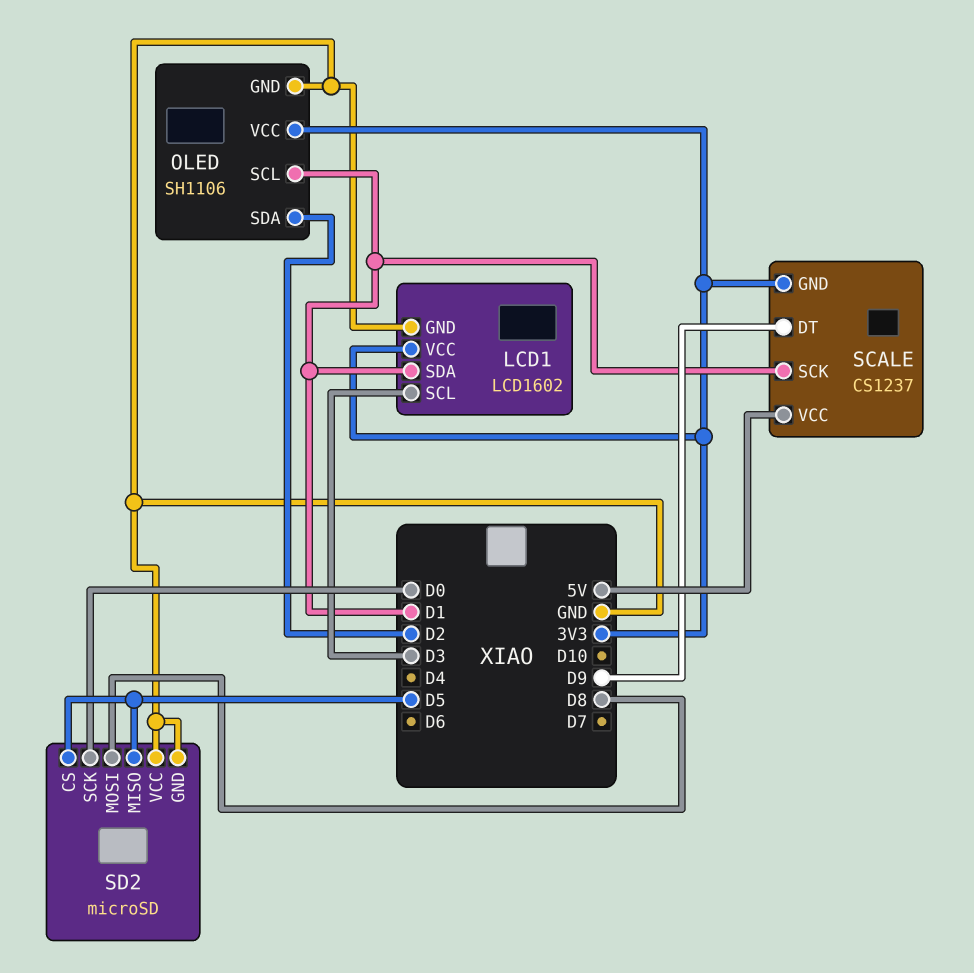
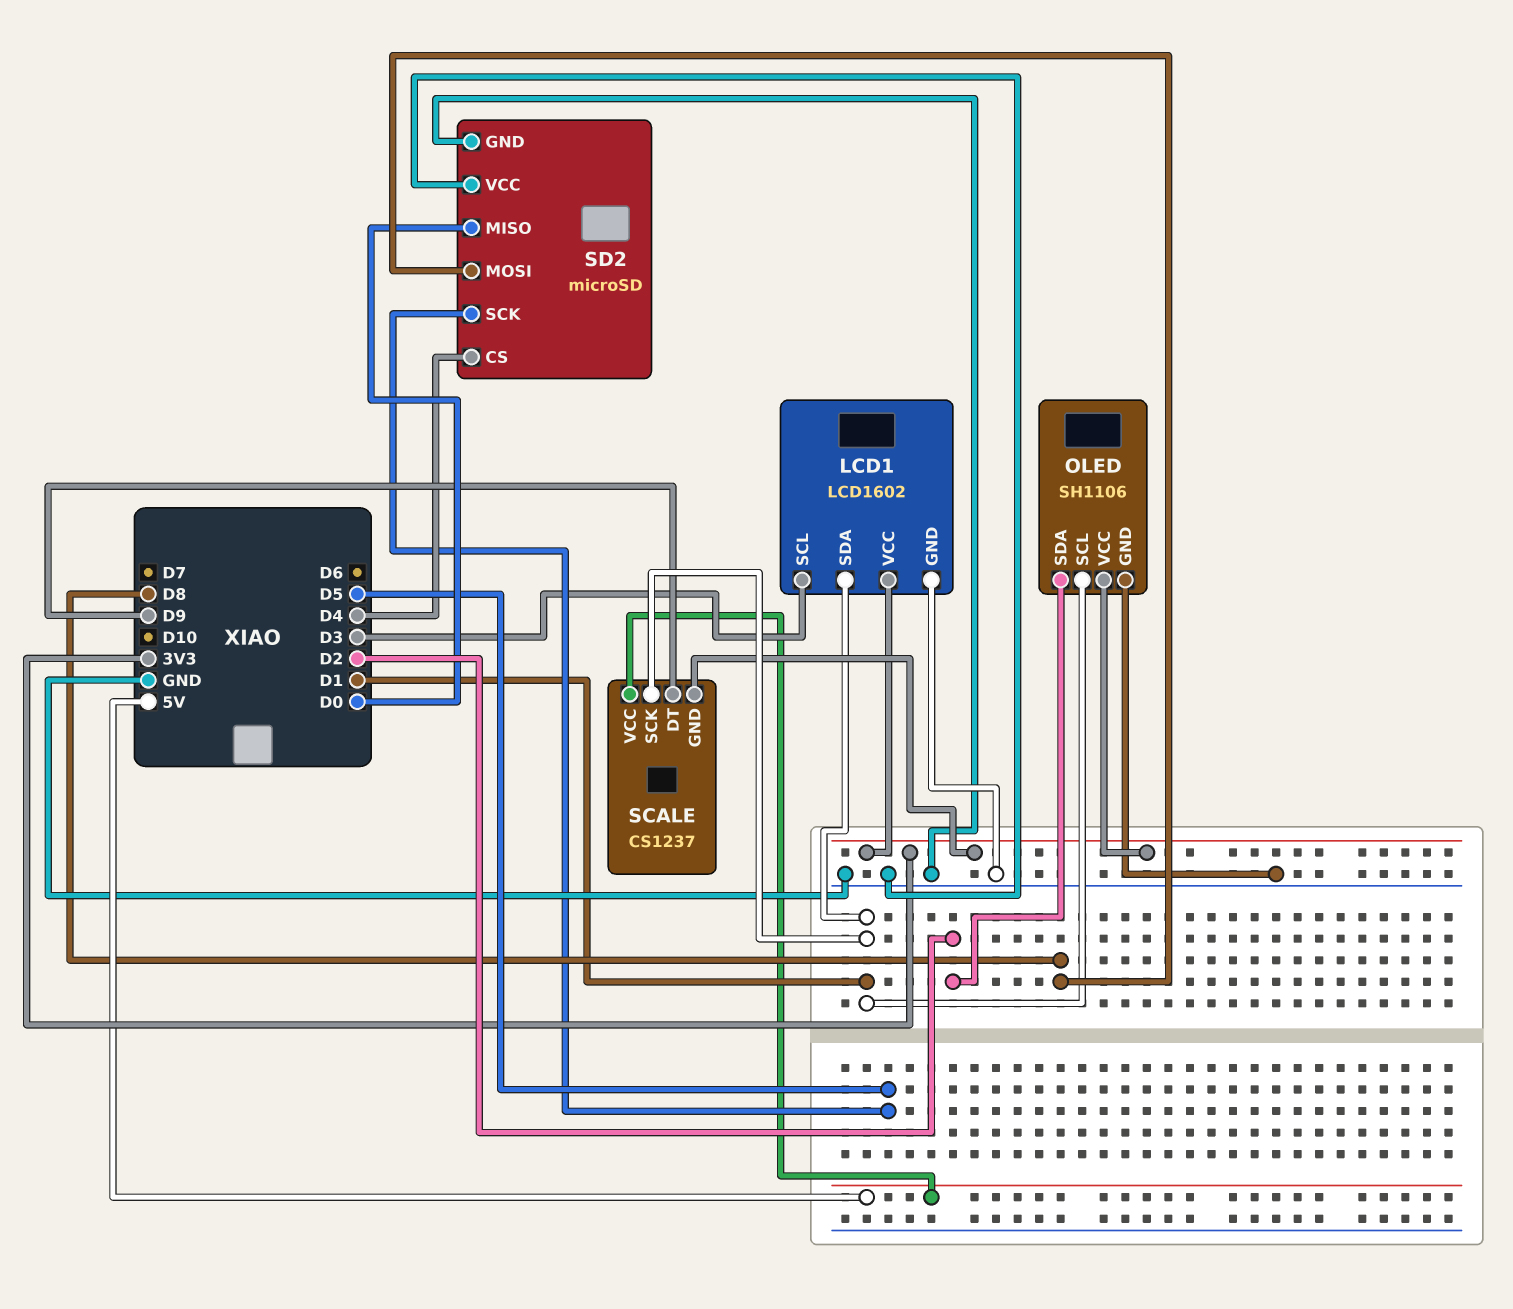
SD2 pin CS: D5 -> D4
SD2 pin MISO: D5 -> D0
SD2 pin SCK: D0 -> D5

